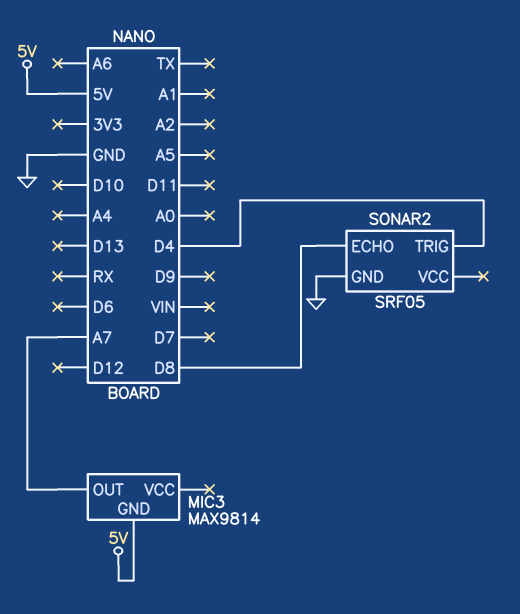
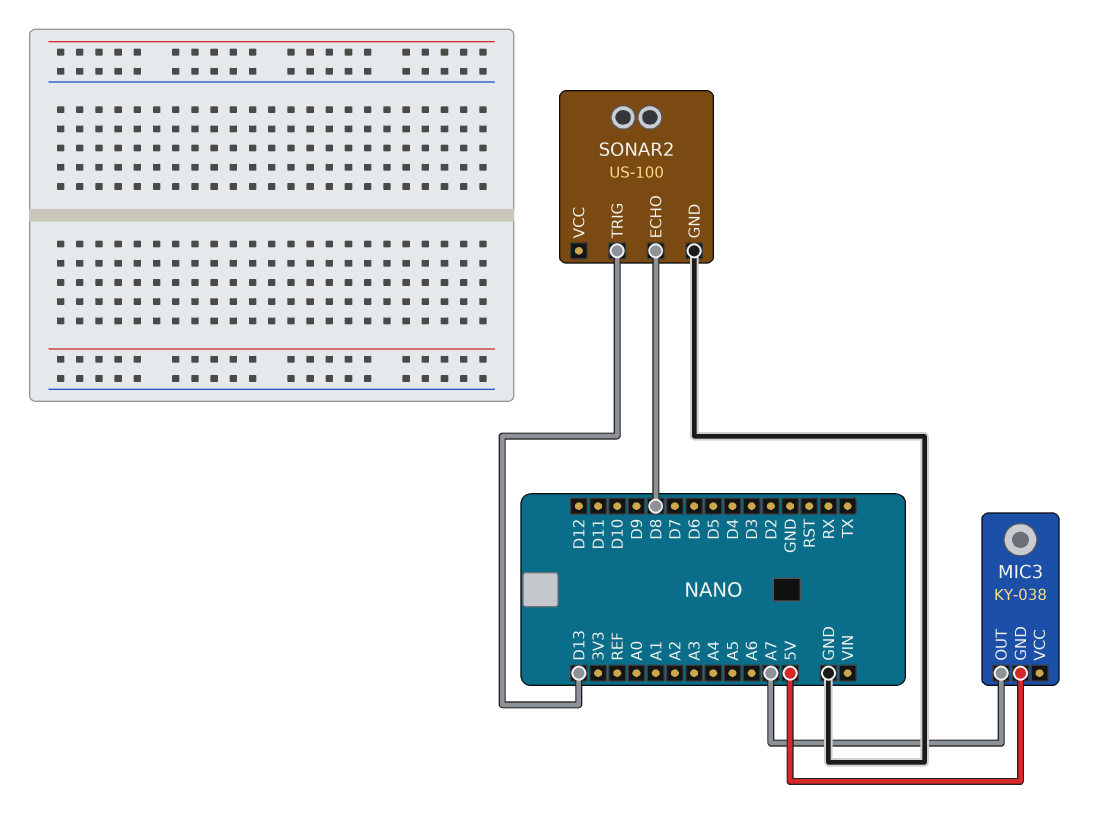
MIC3: MAX9814 -> KY-038
SONAR2: SRF05 -> US-100
SONAR2 pin TRIG: D4 -> D13

